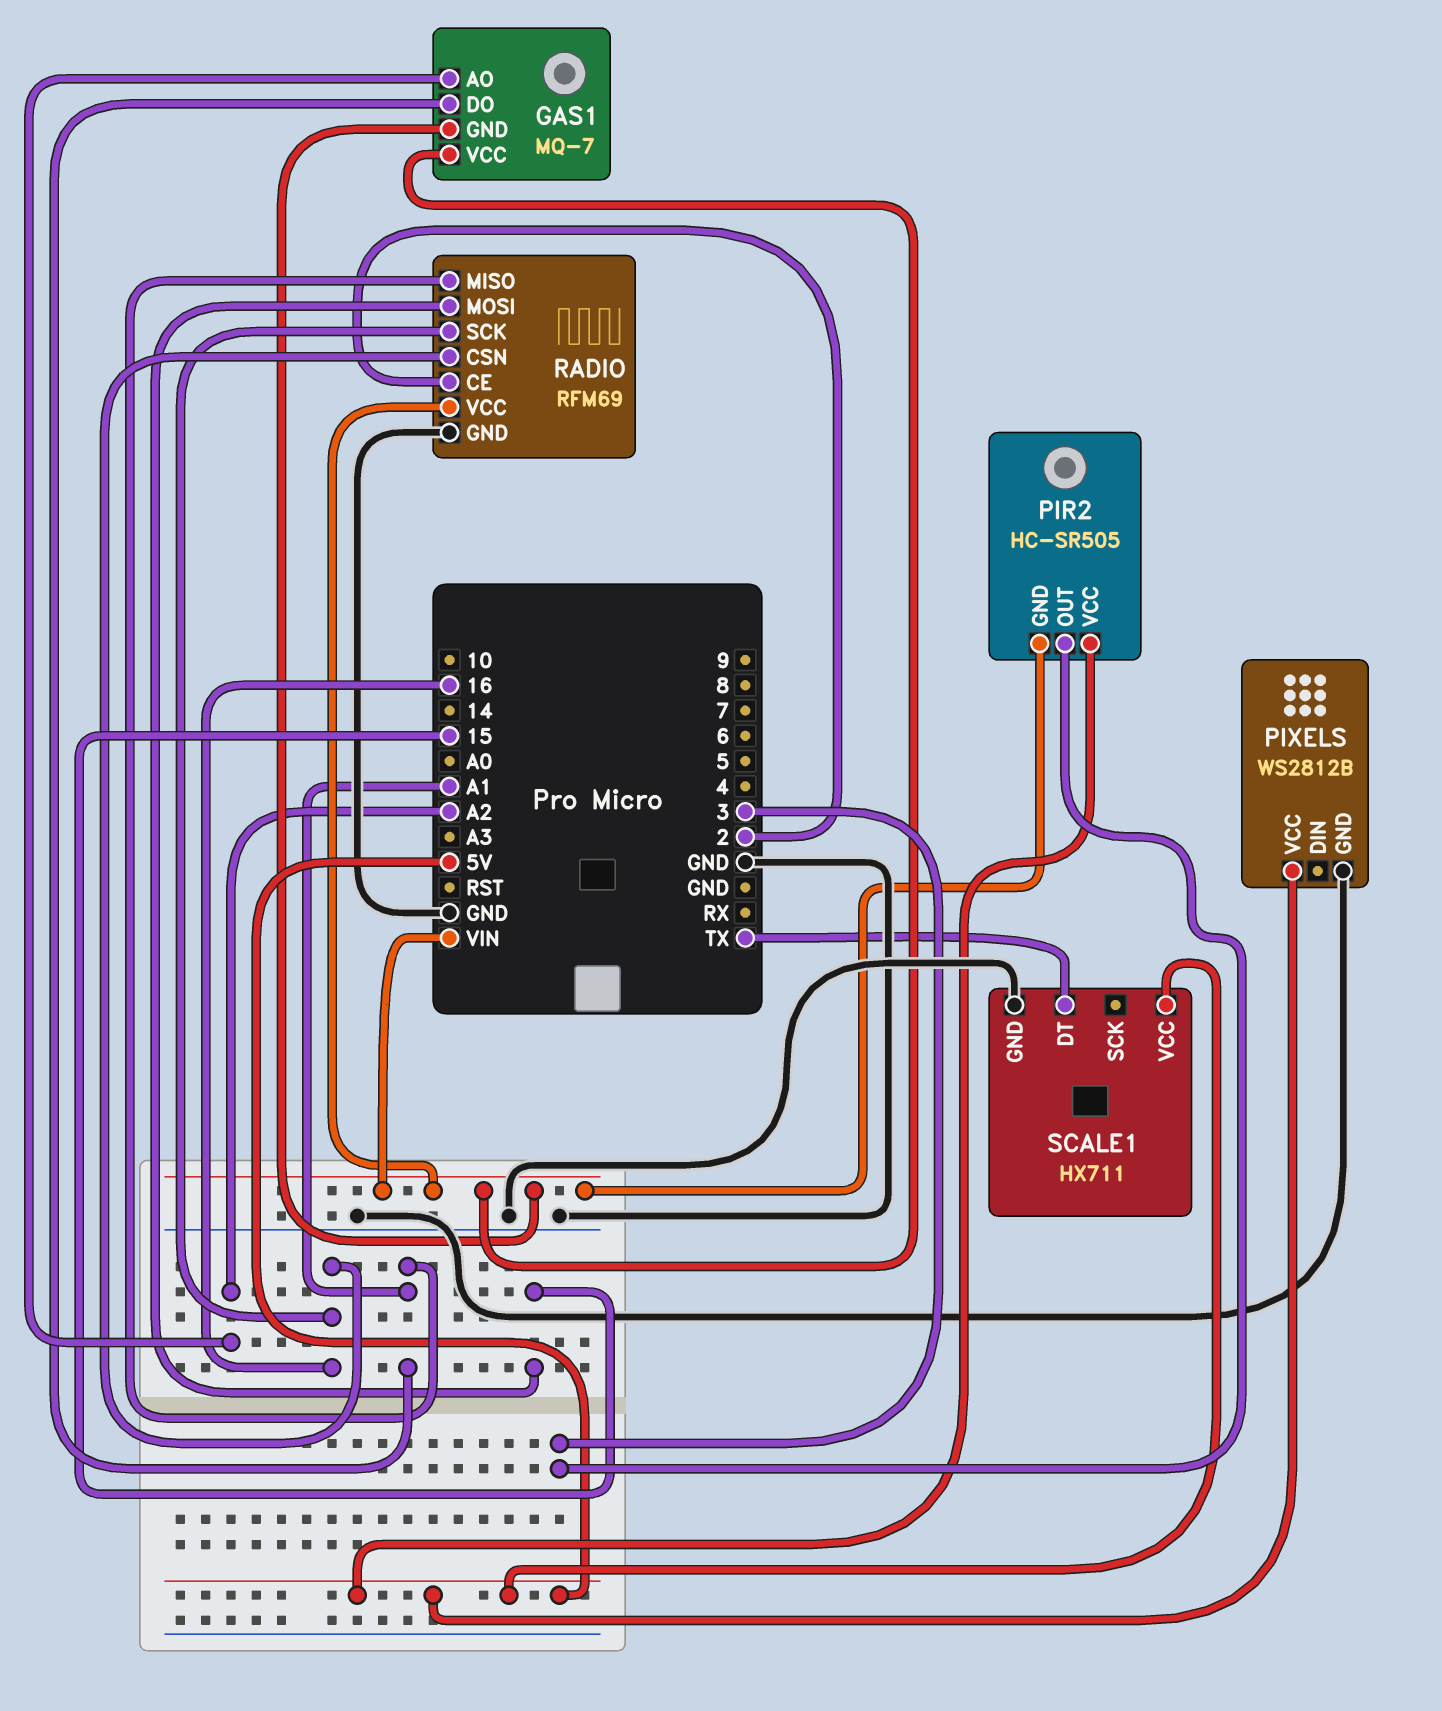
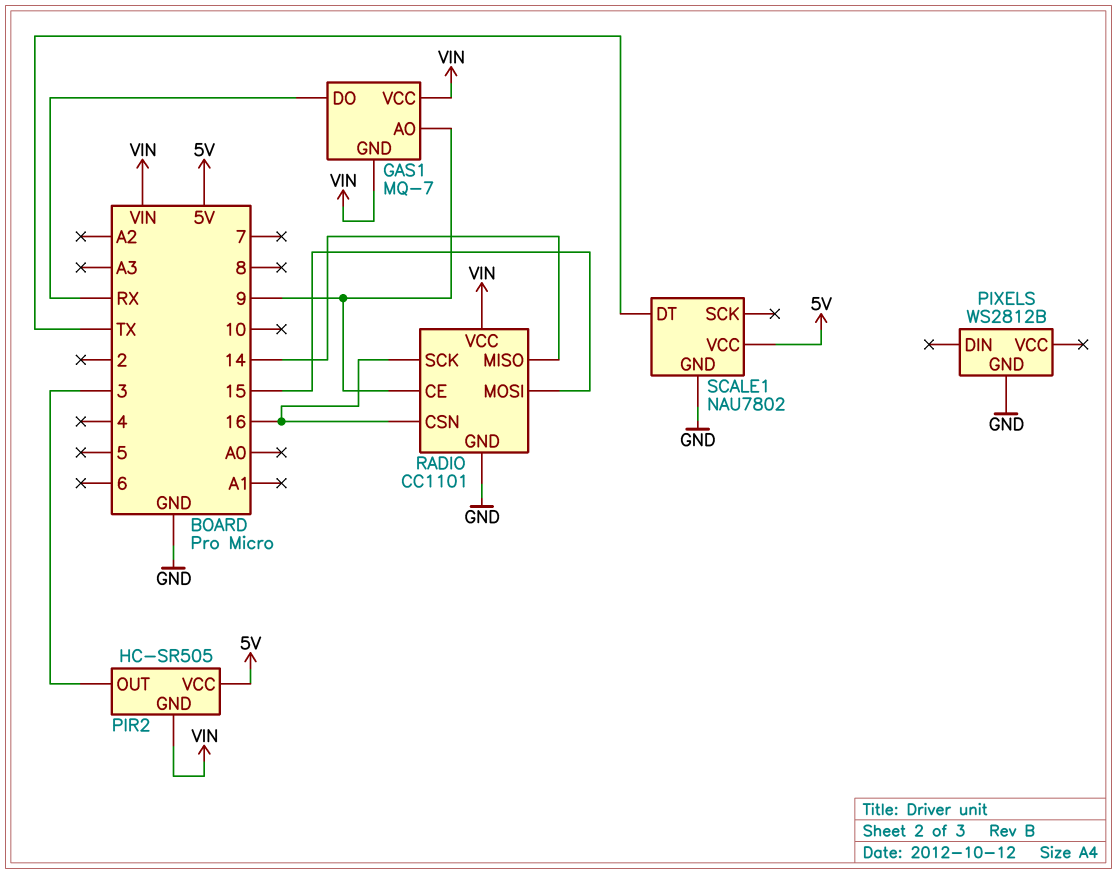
GAS1 pin AO: A2 -> 9
GAS1 pin DO: A1 -> RX
PIXELS pin VCC: 5V -> none
RADIO: RFM69 -> CC1101
RADIO pin CE: 2 -> 9
RADIO pin MISO: A1 -> 14
SCALE1: HX711 -> NAU7802

